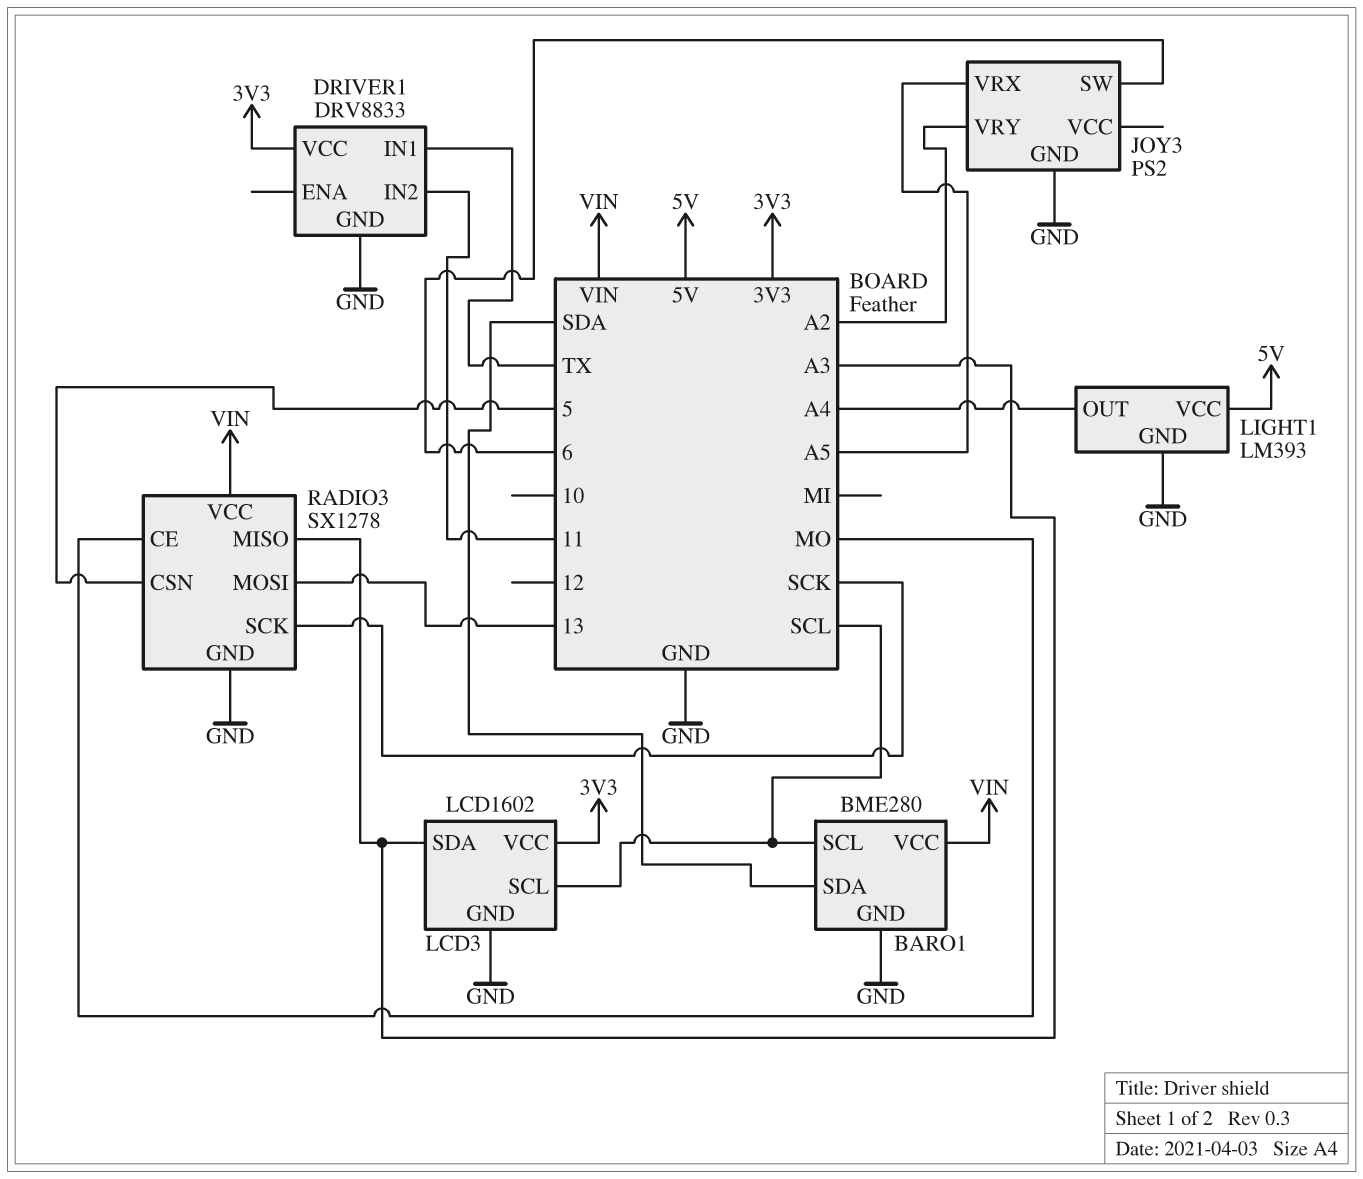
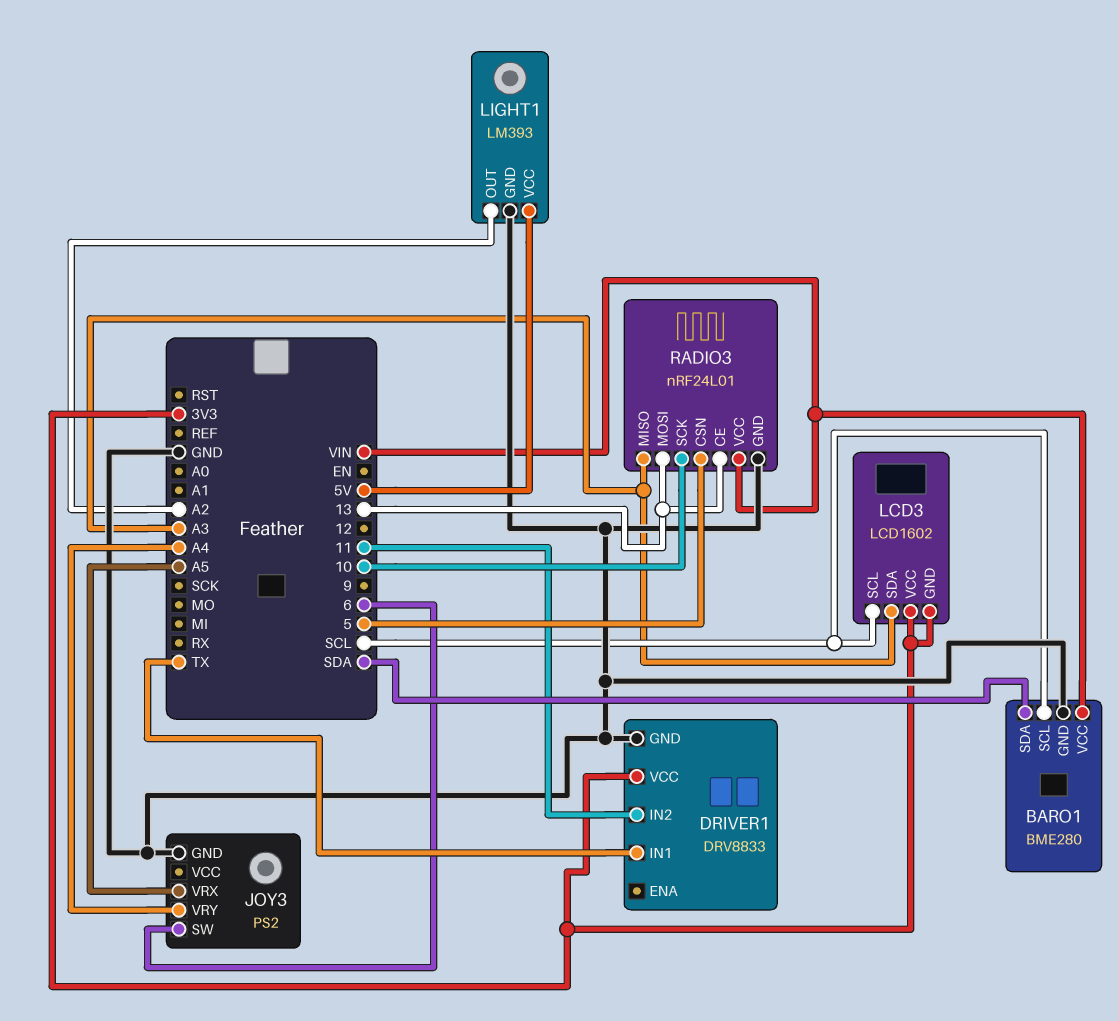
JOY3 pin VRY: A2 -> A4
LCD3 pin GND: GND -> 3V3
LIGHT1 pin OUT: A4 -> A2
RADIO3: SX1278 -> nRF24L01
RADIO3 pin CE: MO -> 13
RADIO3 pin SCK: SCK -> 10

